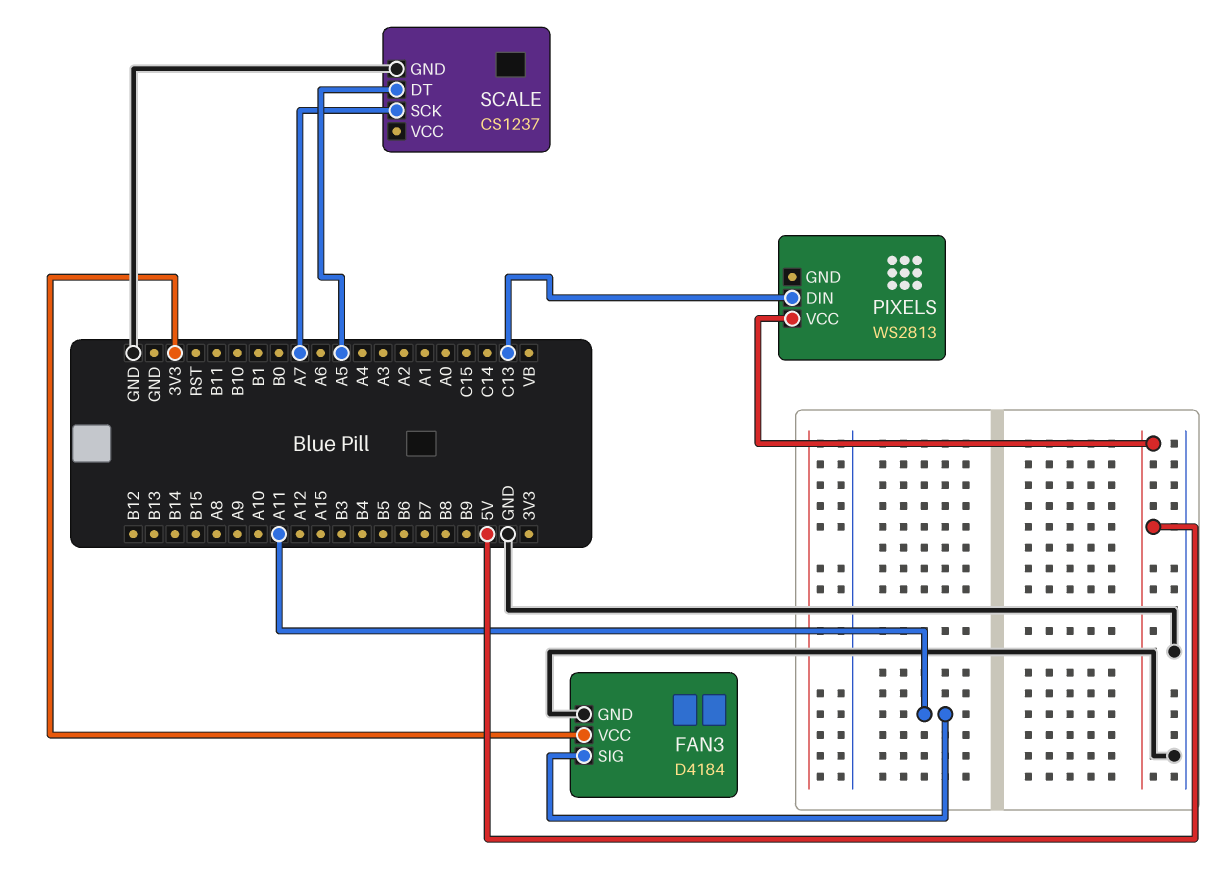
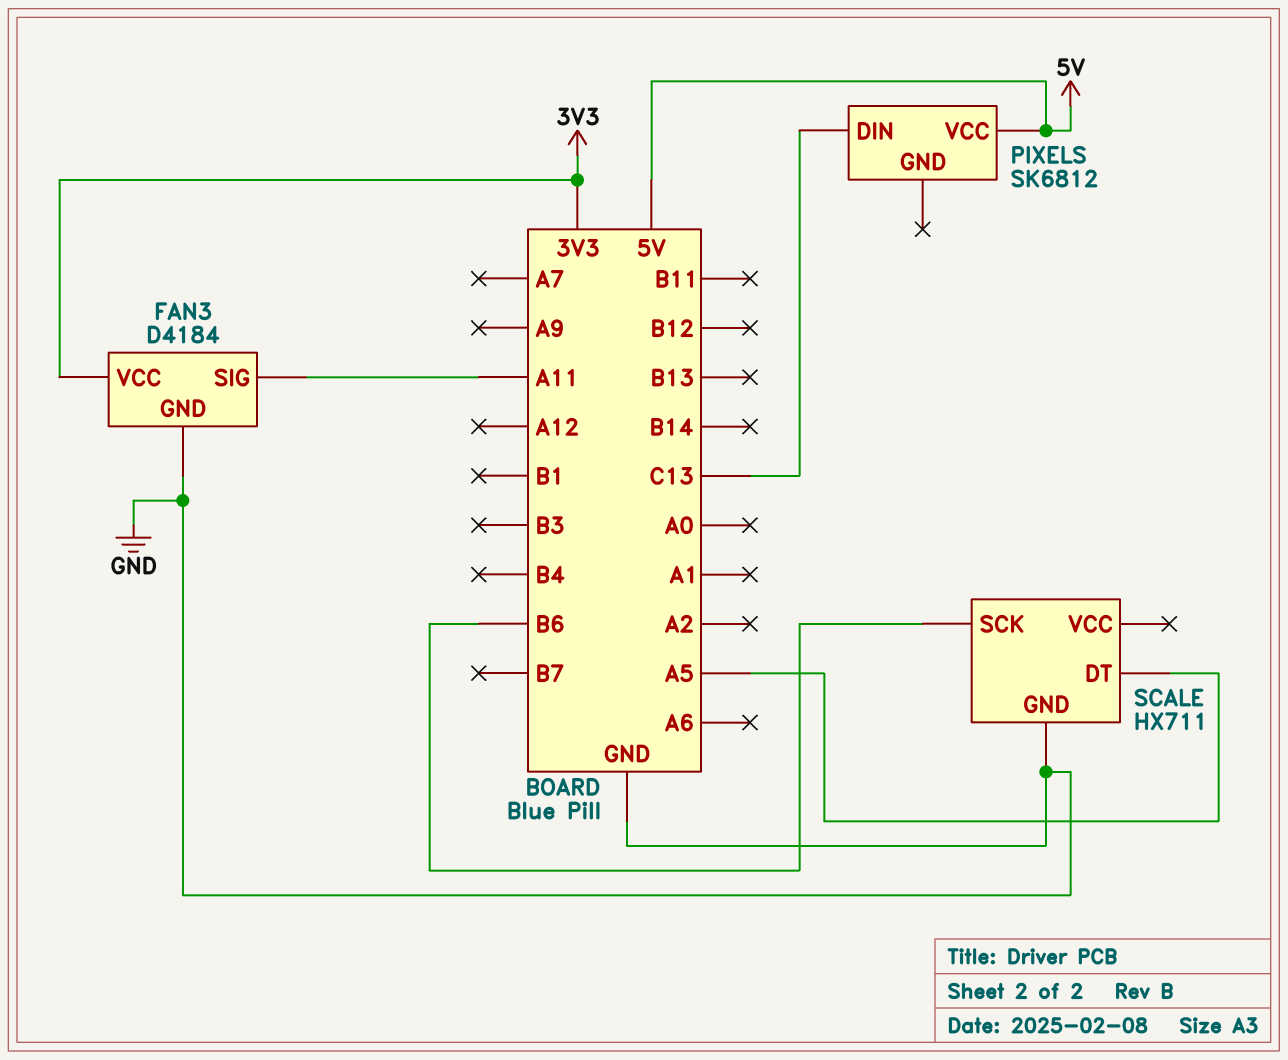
PIXELS: WS2813 -> SK6812
SCALE: CS1237 -> HX711
SCALE pin SCK: A7 -> B6

